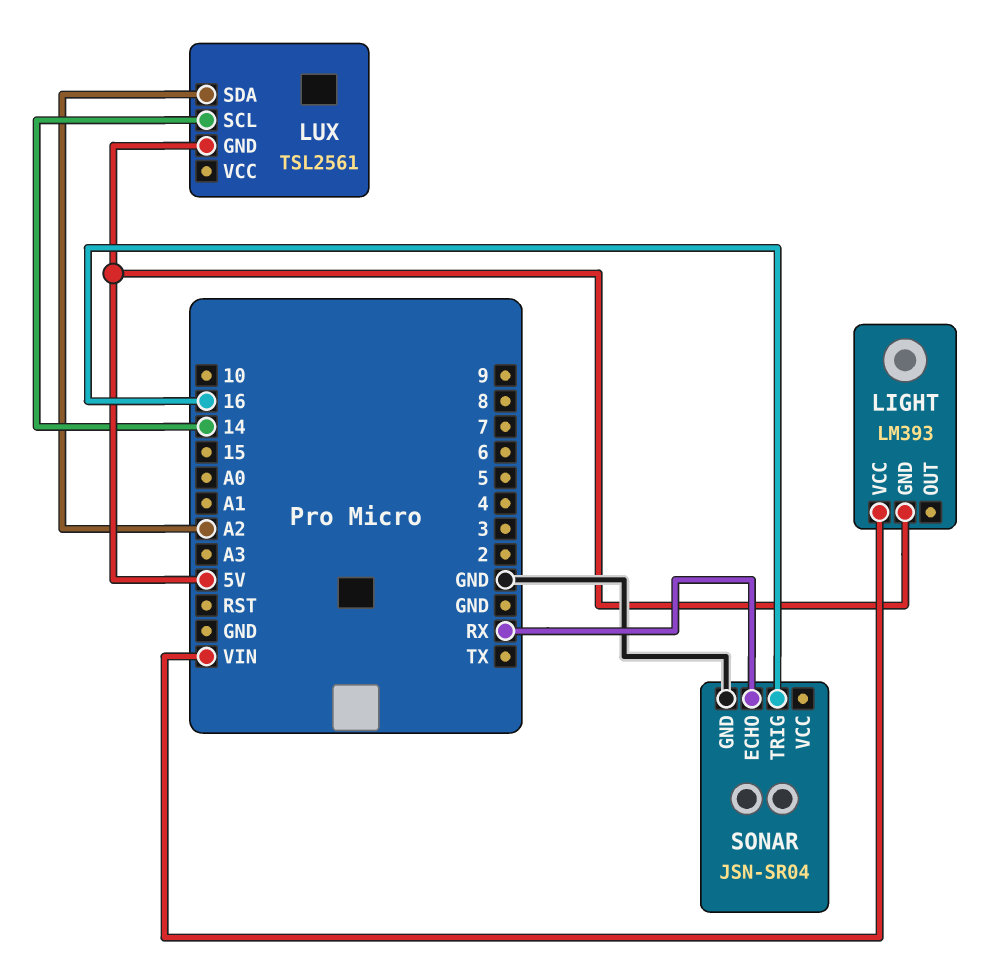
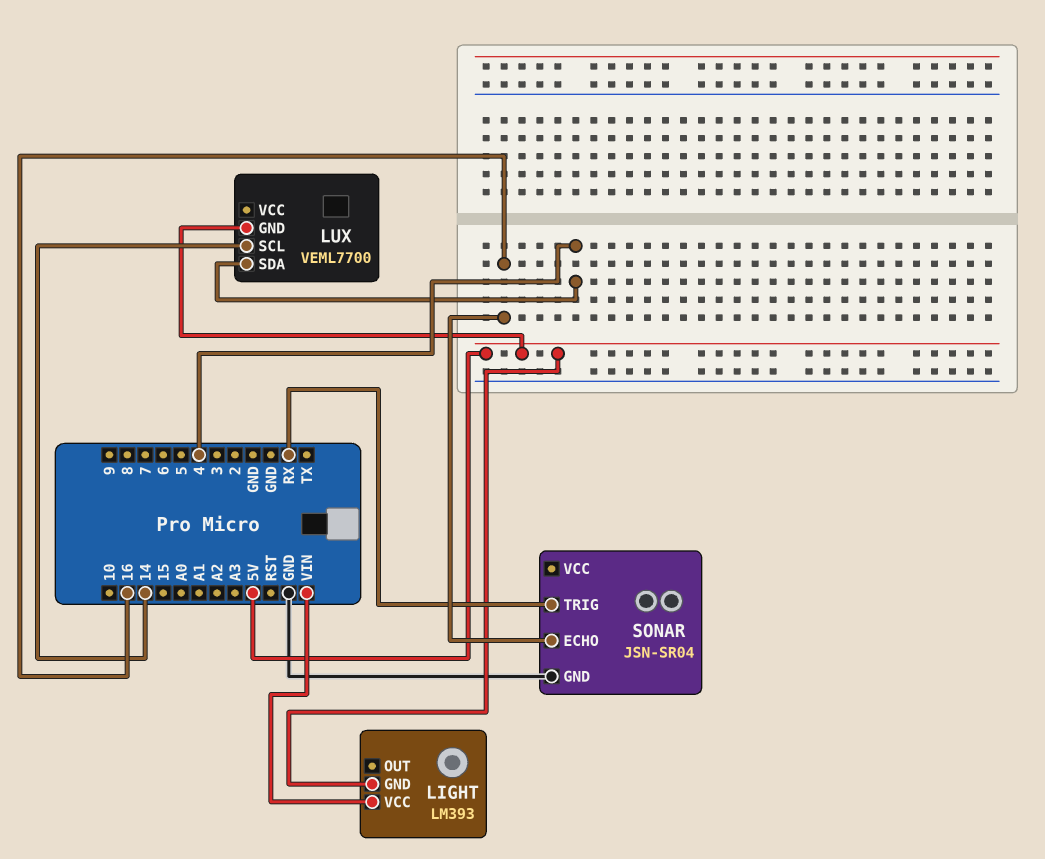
LUX: TSL2561 -> VEML7700
LUX pin SDA: A2 -> 4
SONAR pin ECHO: RX -> 16
SONAR pin TRIG: 16 -> RX

